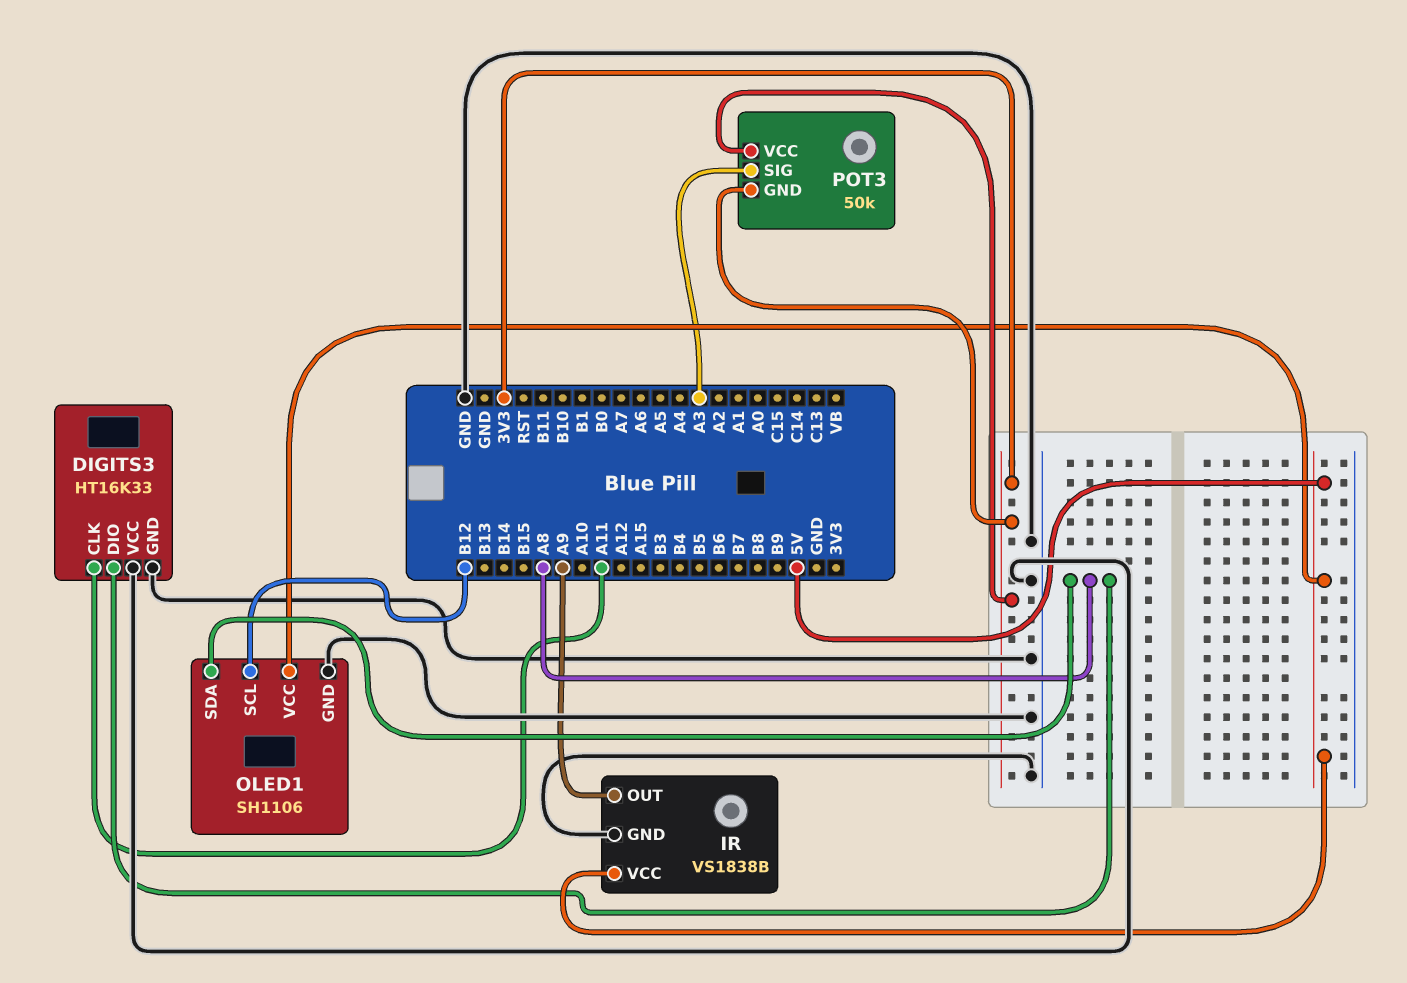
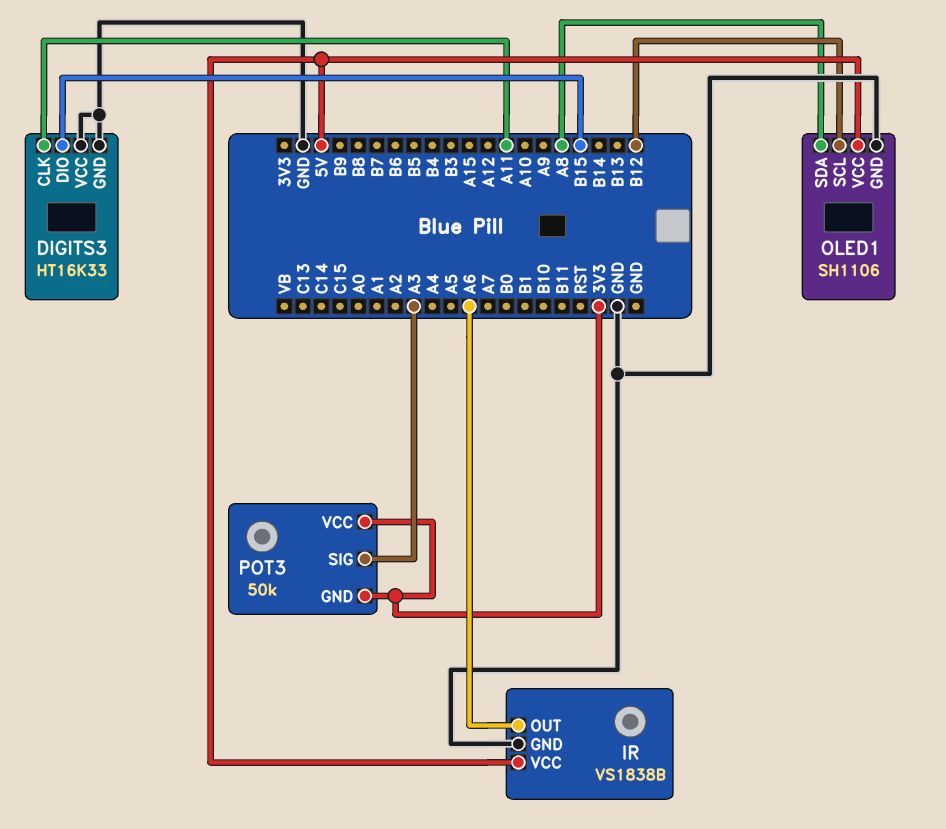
DIGITS3 pin DIO: A8 -> B15
IR pin OUT: A9 -> A6

